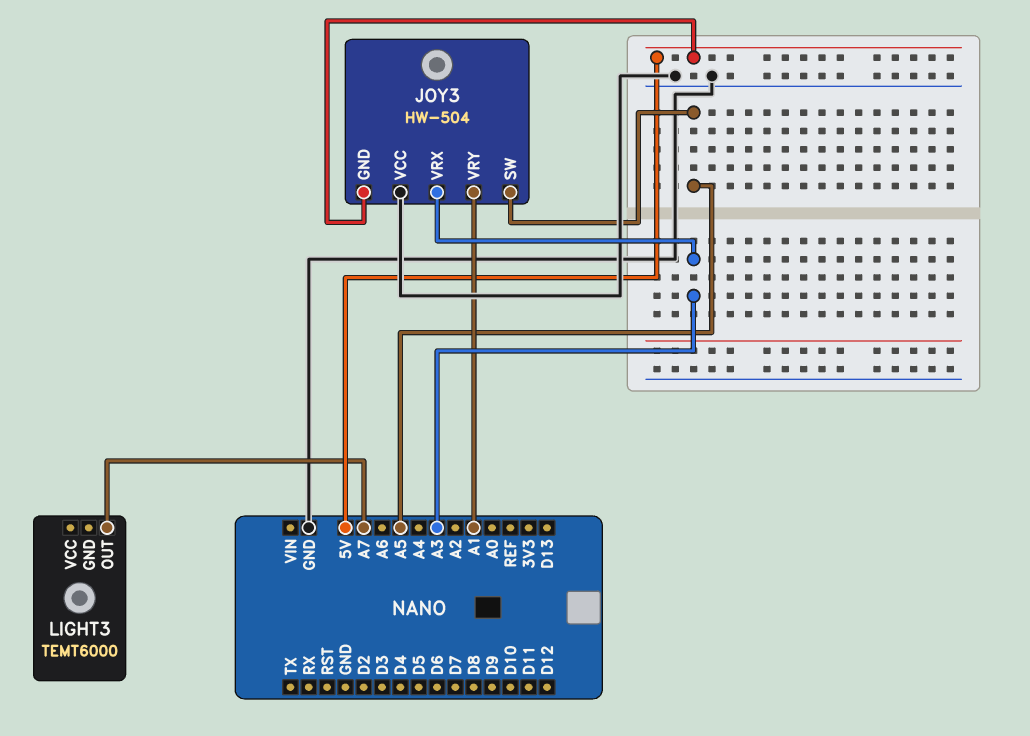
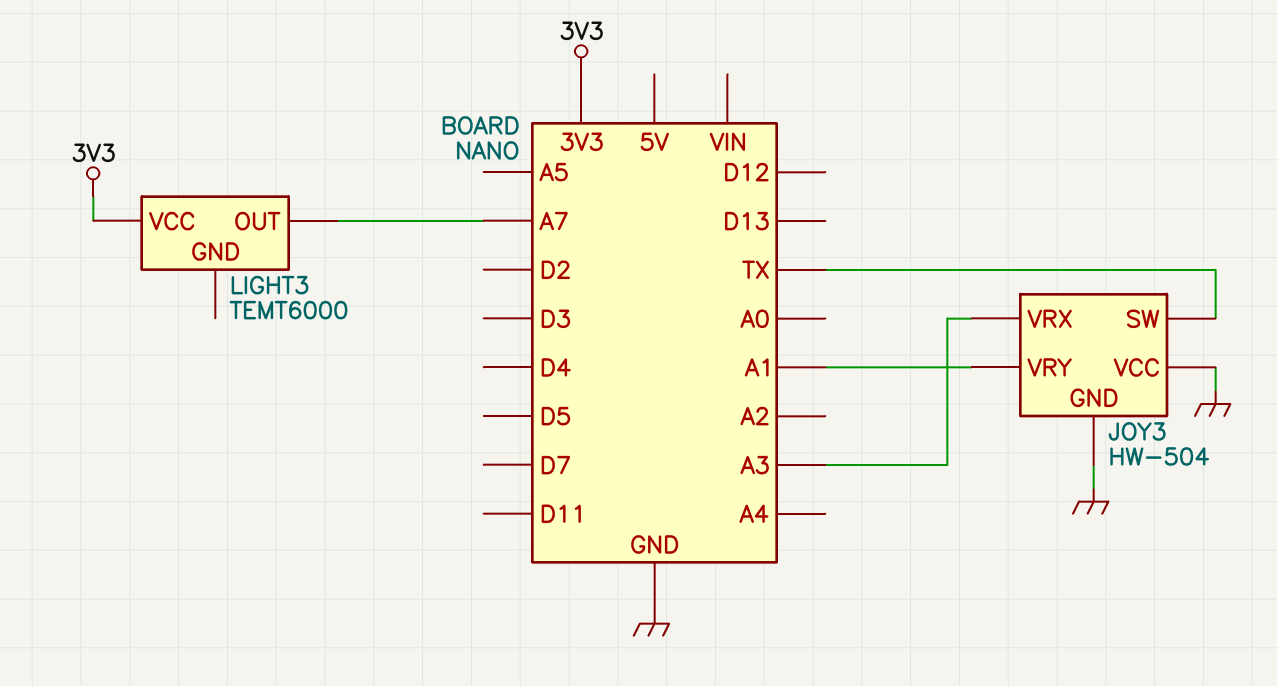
JOY3 pin GND: 5V -> GND
JOY3 pin SW: A5 -> TX
LIGHT3 pin VCC: none -> 3V3

